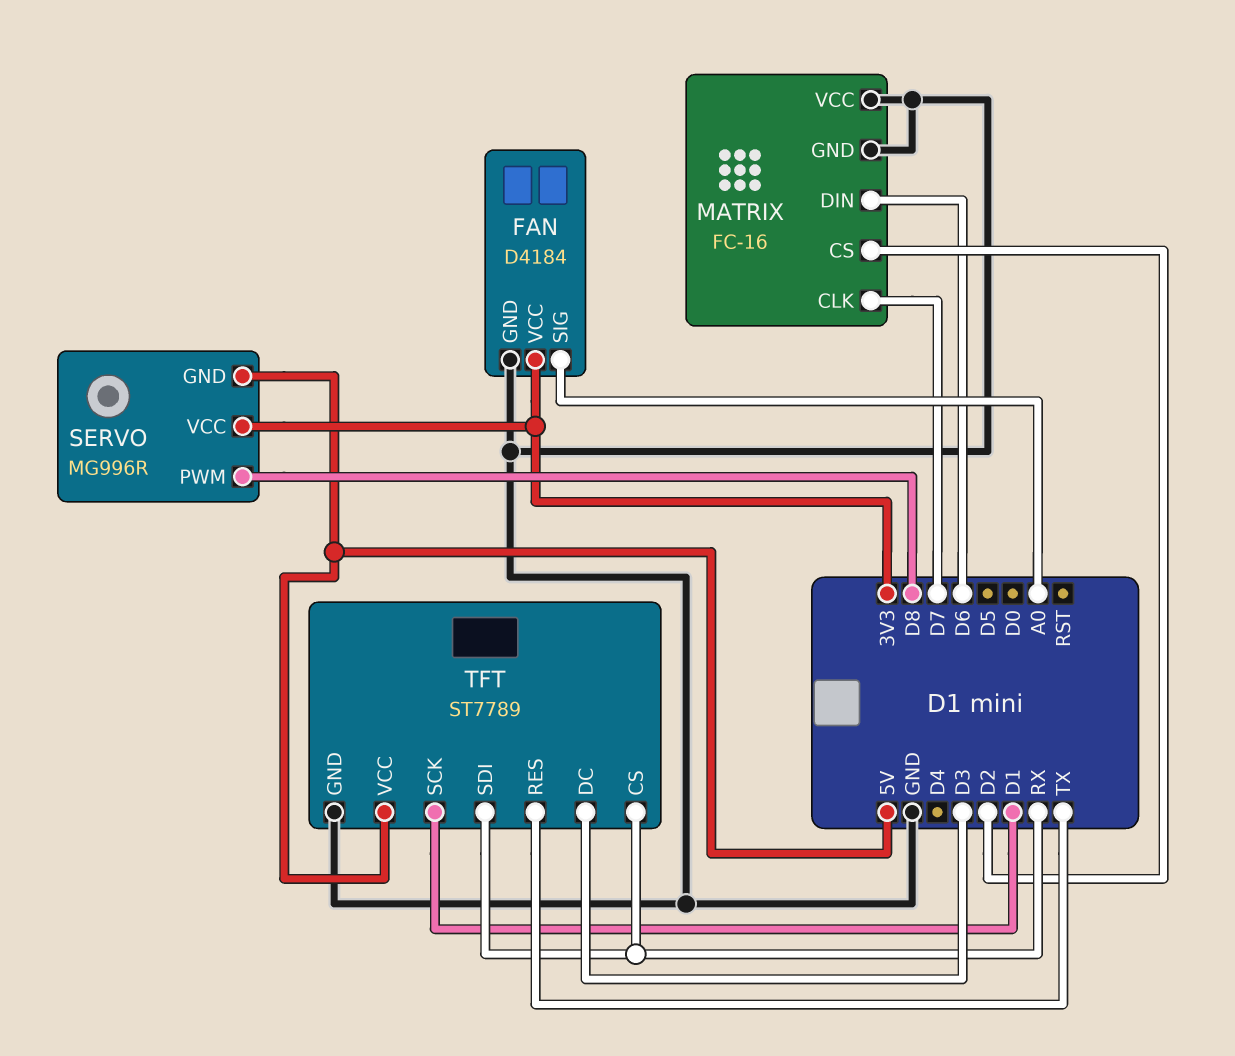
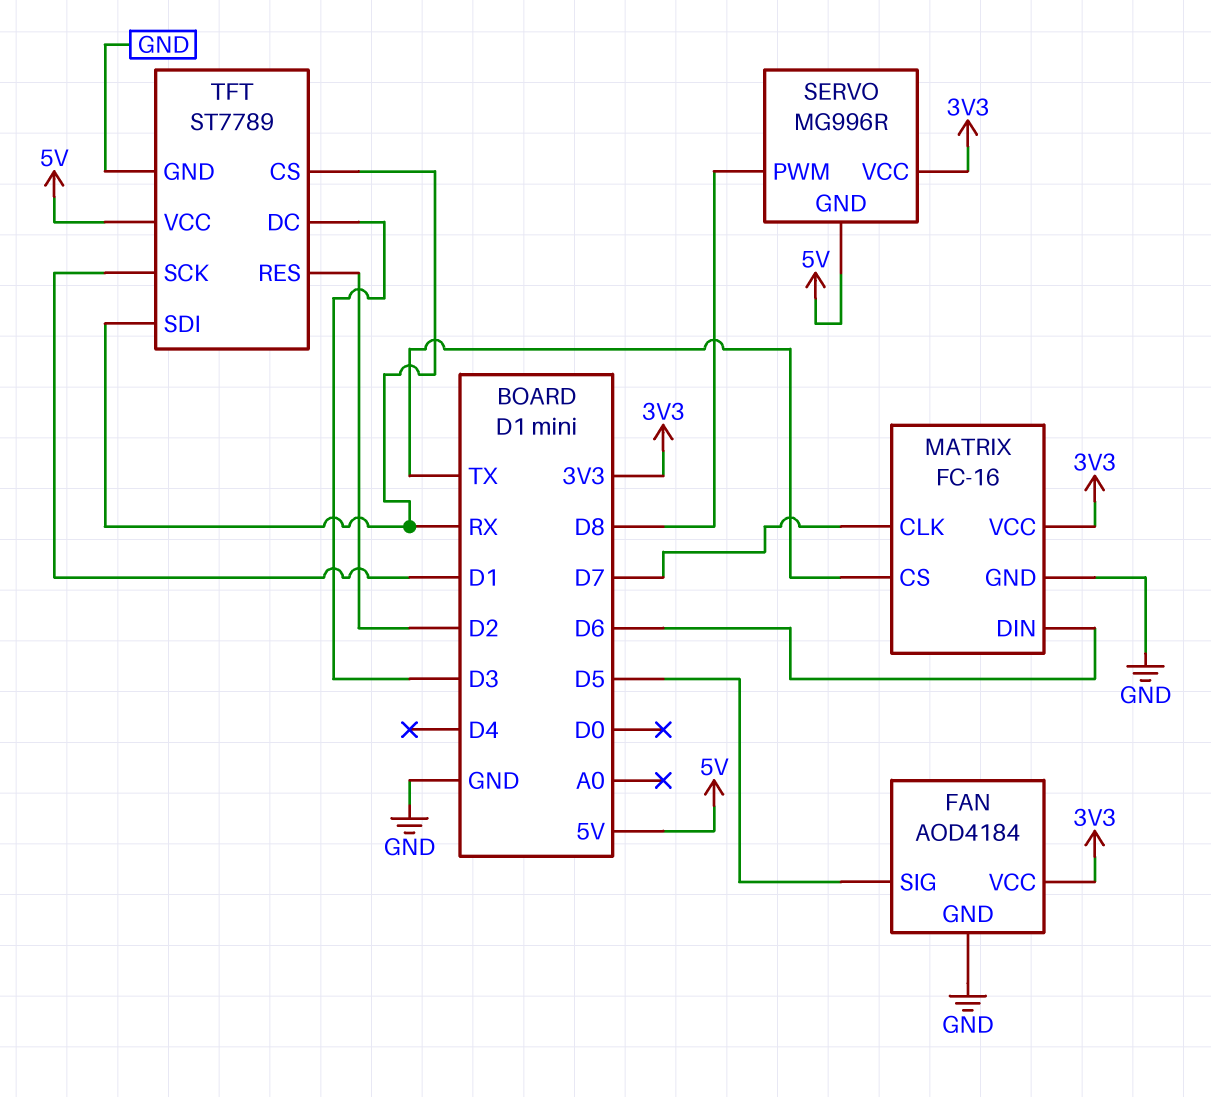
FAN: D4184 -> AOD4184
FAN pin SIG: A0 -> D5
MATRIX pin CS: D2 -> TX
MATRIX pin VCC: GND -> 3V3
TFT pin RES: TX -> D2

